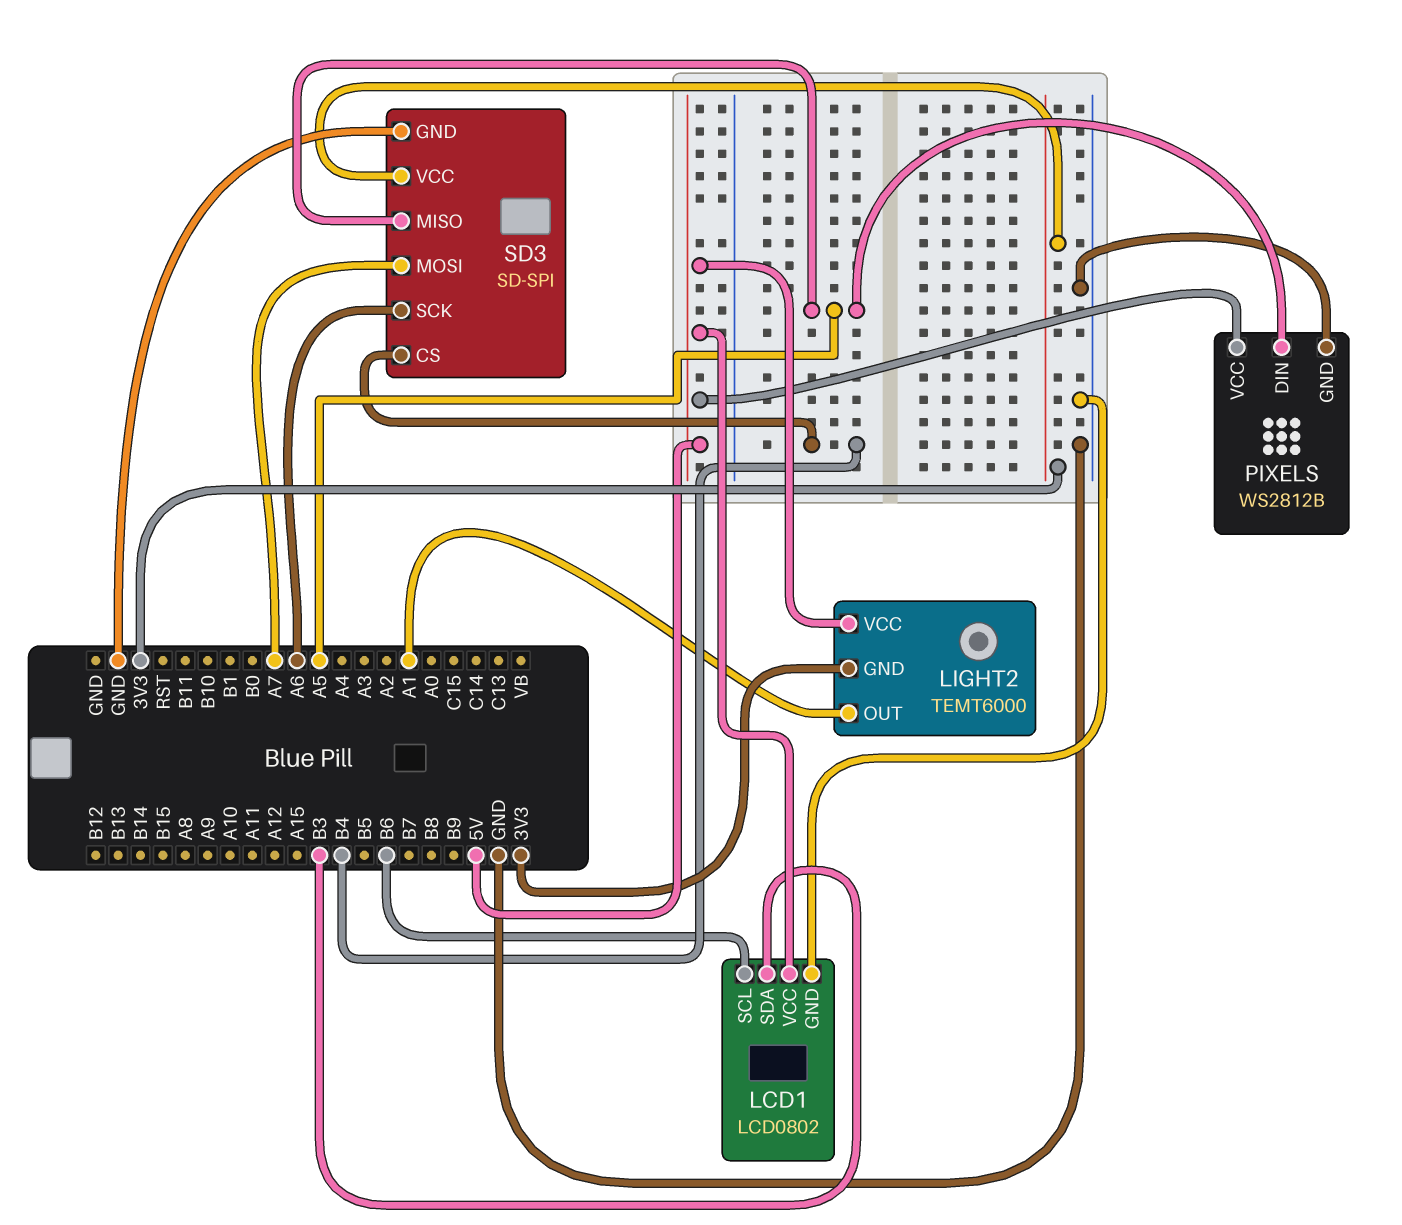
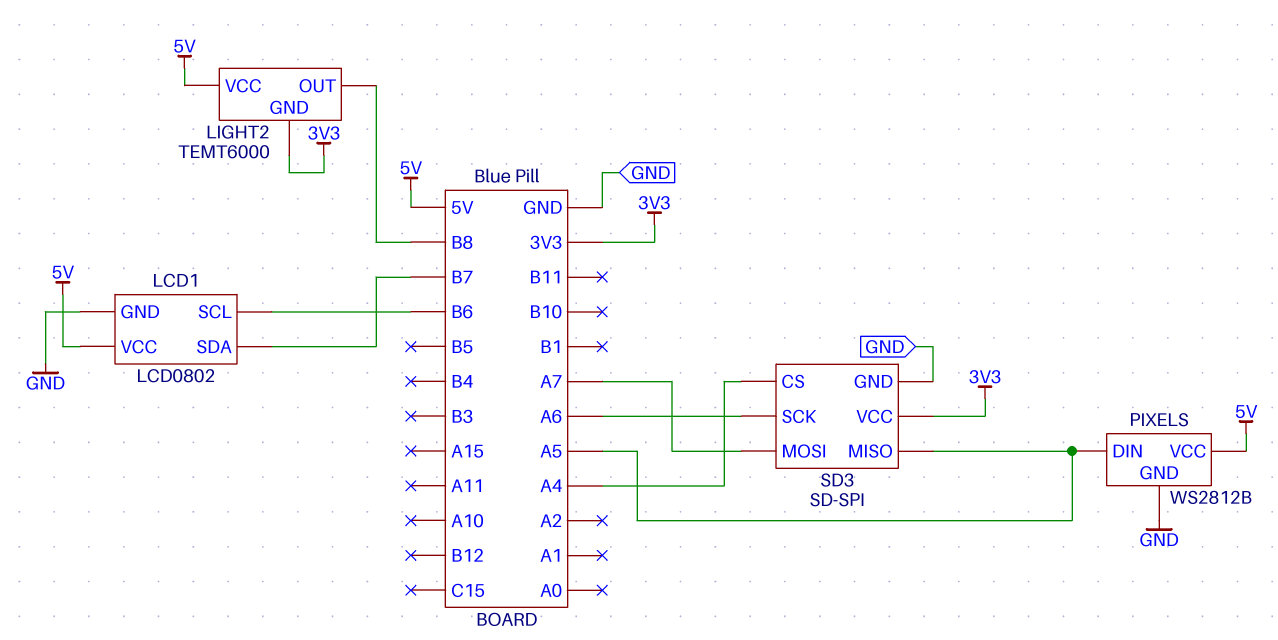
LCD1 pin SDA: B3 -> B7
LIGHT2 pin OUT: A1 -> B8
SD3 pin CS: B4 -> A4

